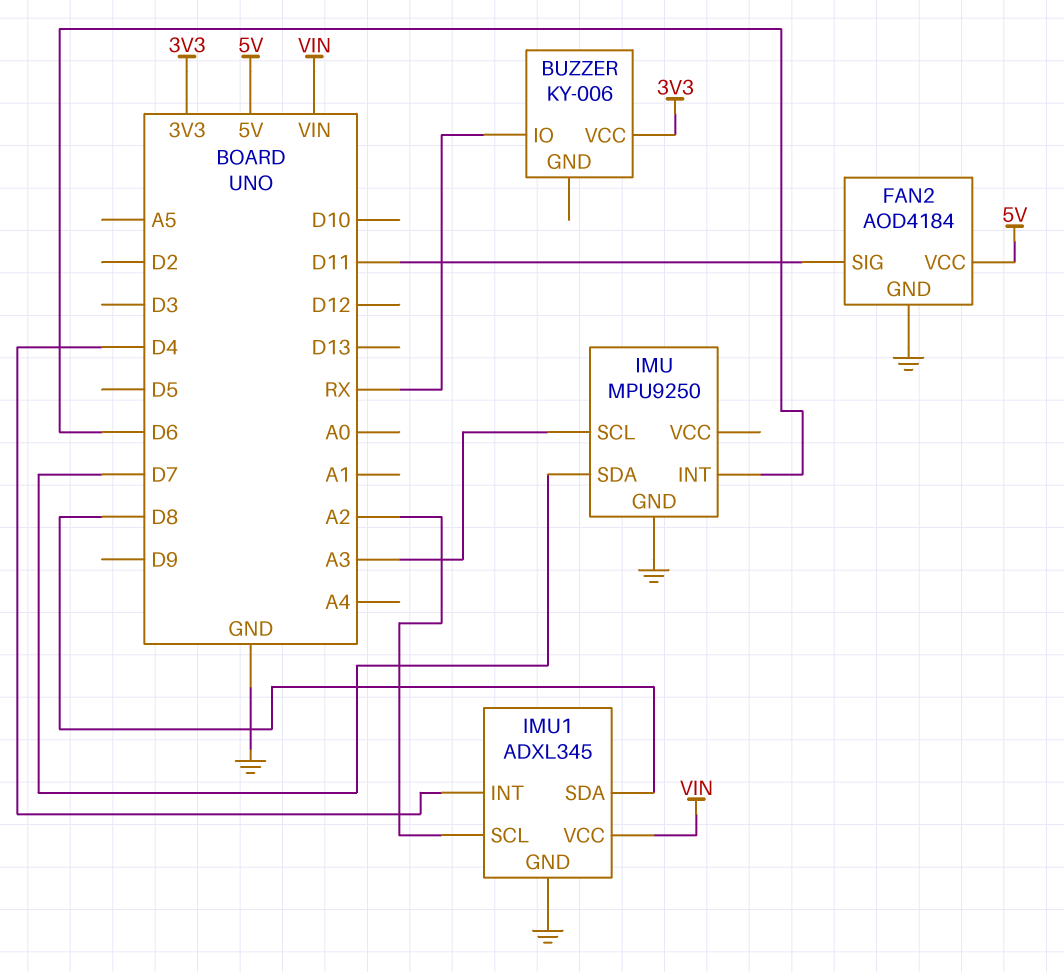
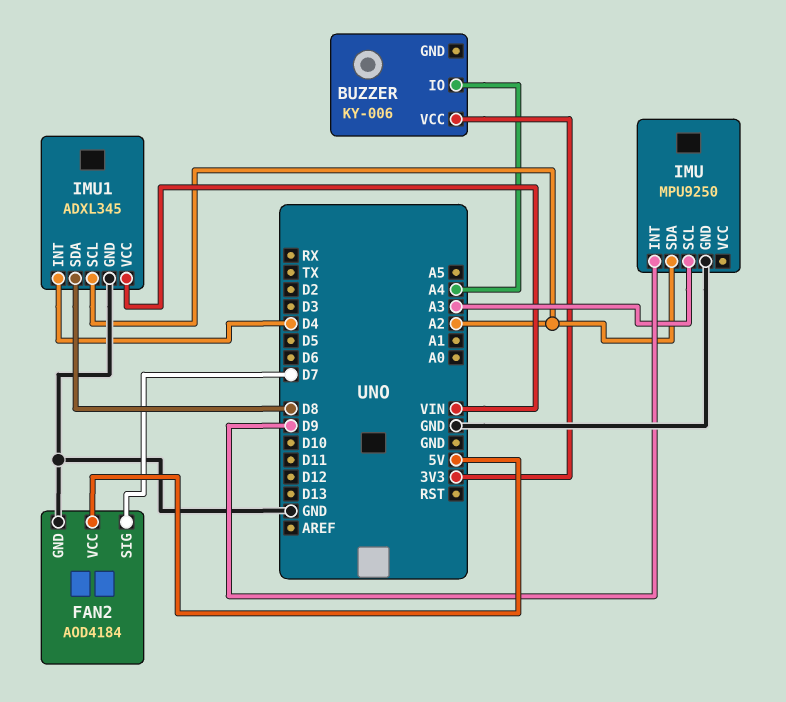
BUZZER pin IO: RX -> A4
FAN2 pin SIG: D11 -> D7
IMU pin INT: D6 -> D9
IMU pin SDA: D7 -> A2

